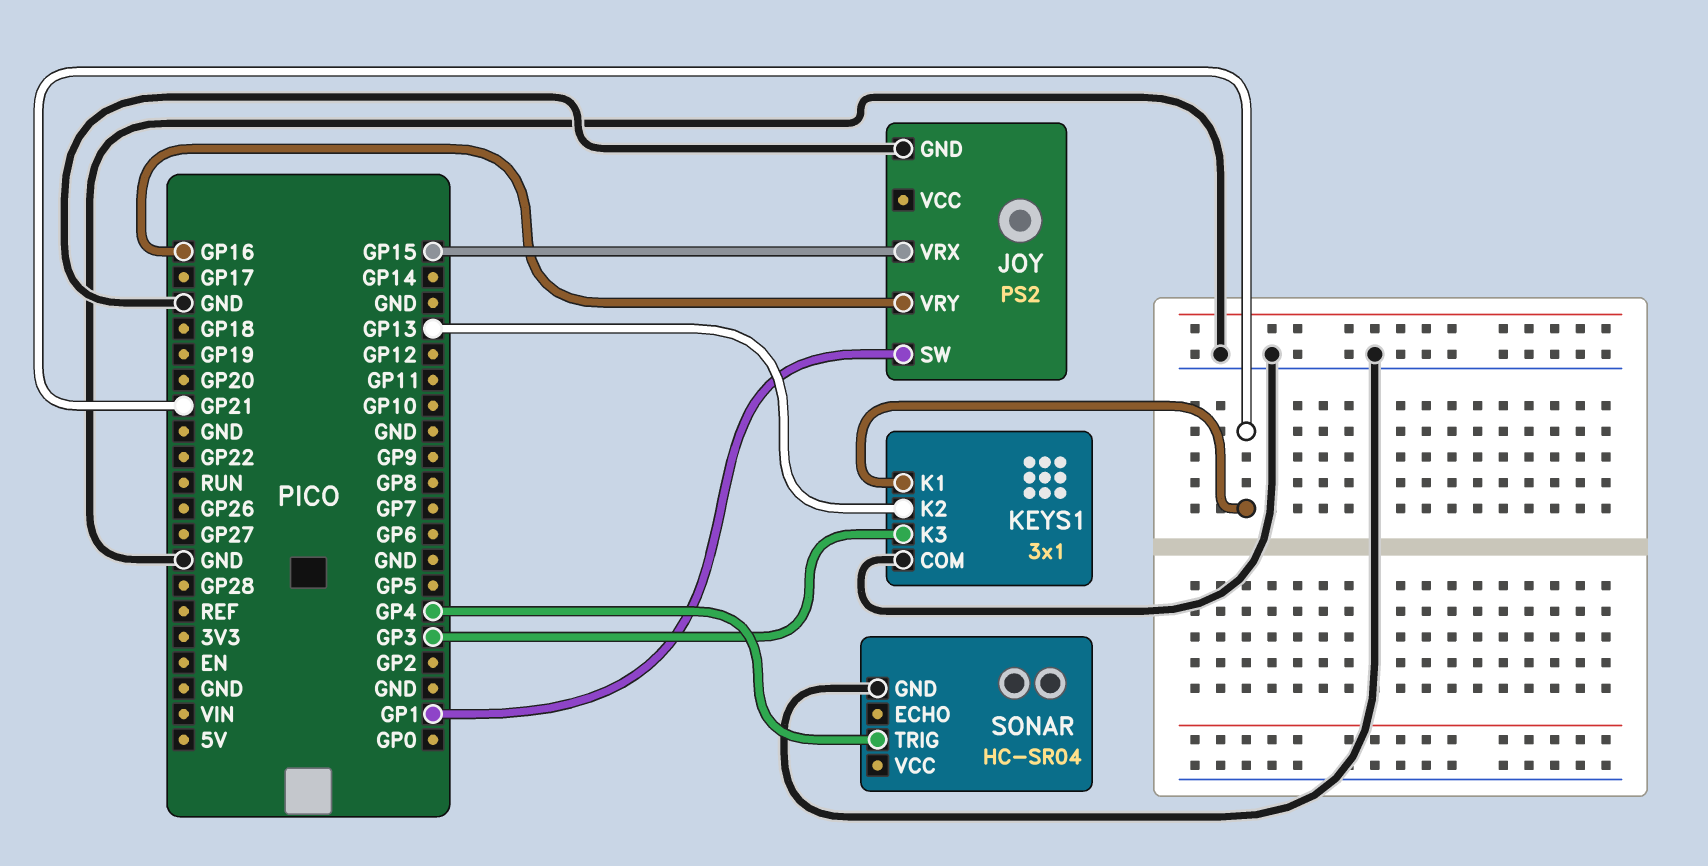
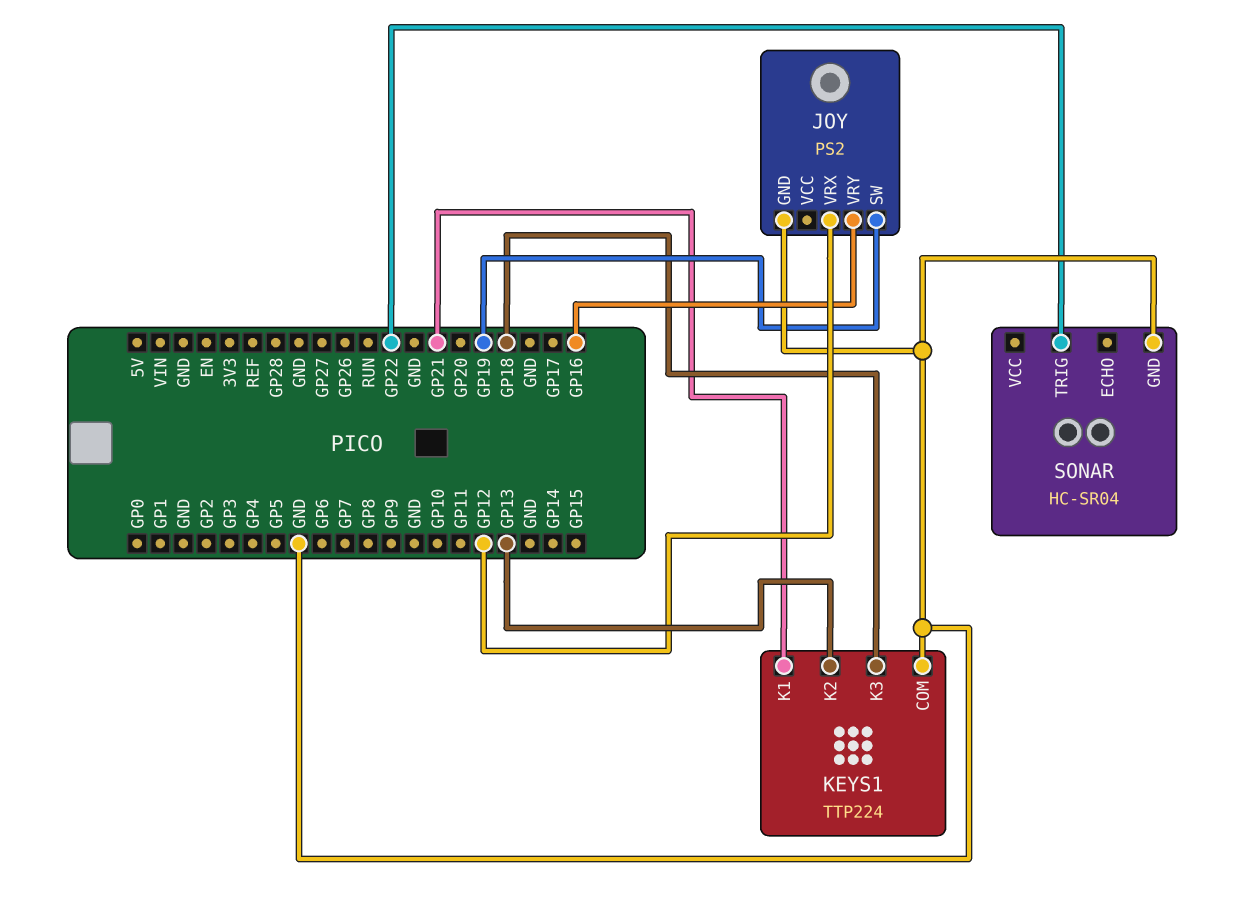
JOY pin SW: GP1 -> GP19
JOY pin VRX: GP15 -> GP12
KEYS1: 3x1 -> TTP224
KEYS1 pin K3: GP3 -> GP18
SONAR pin TRIG: GP4 -> GP22

